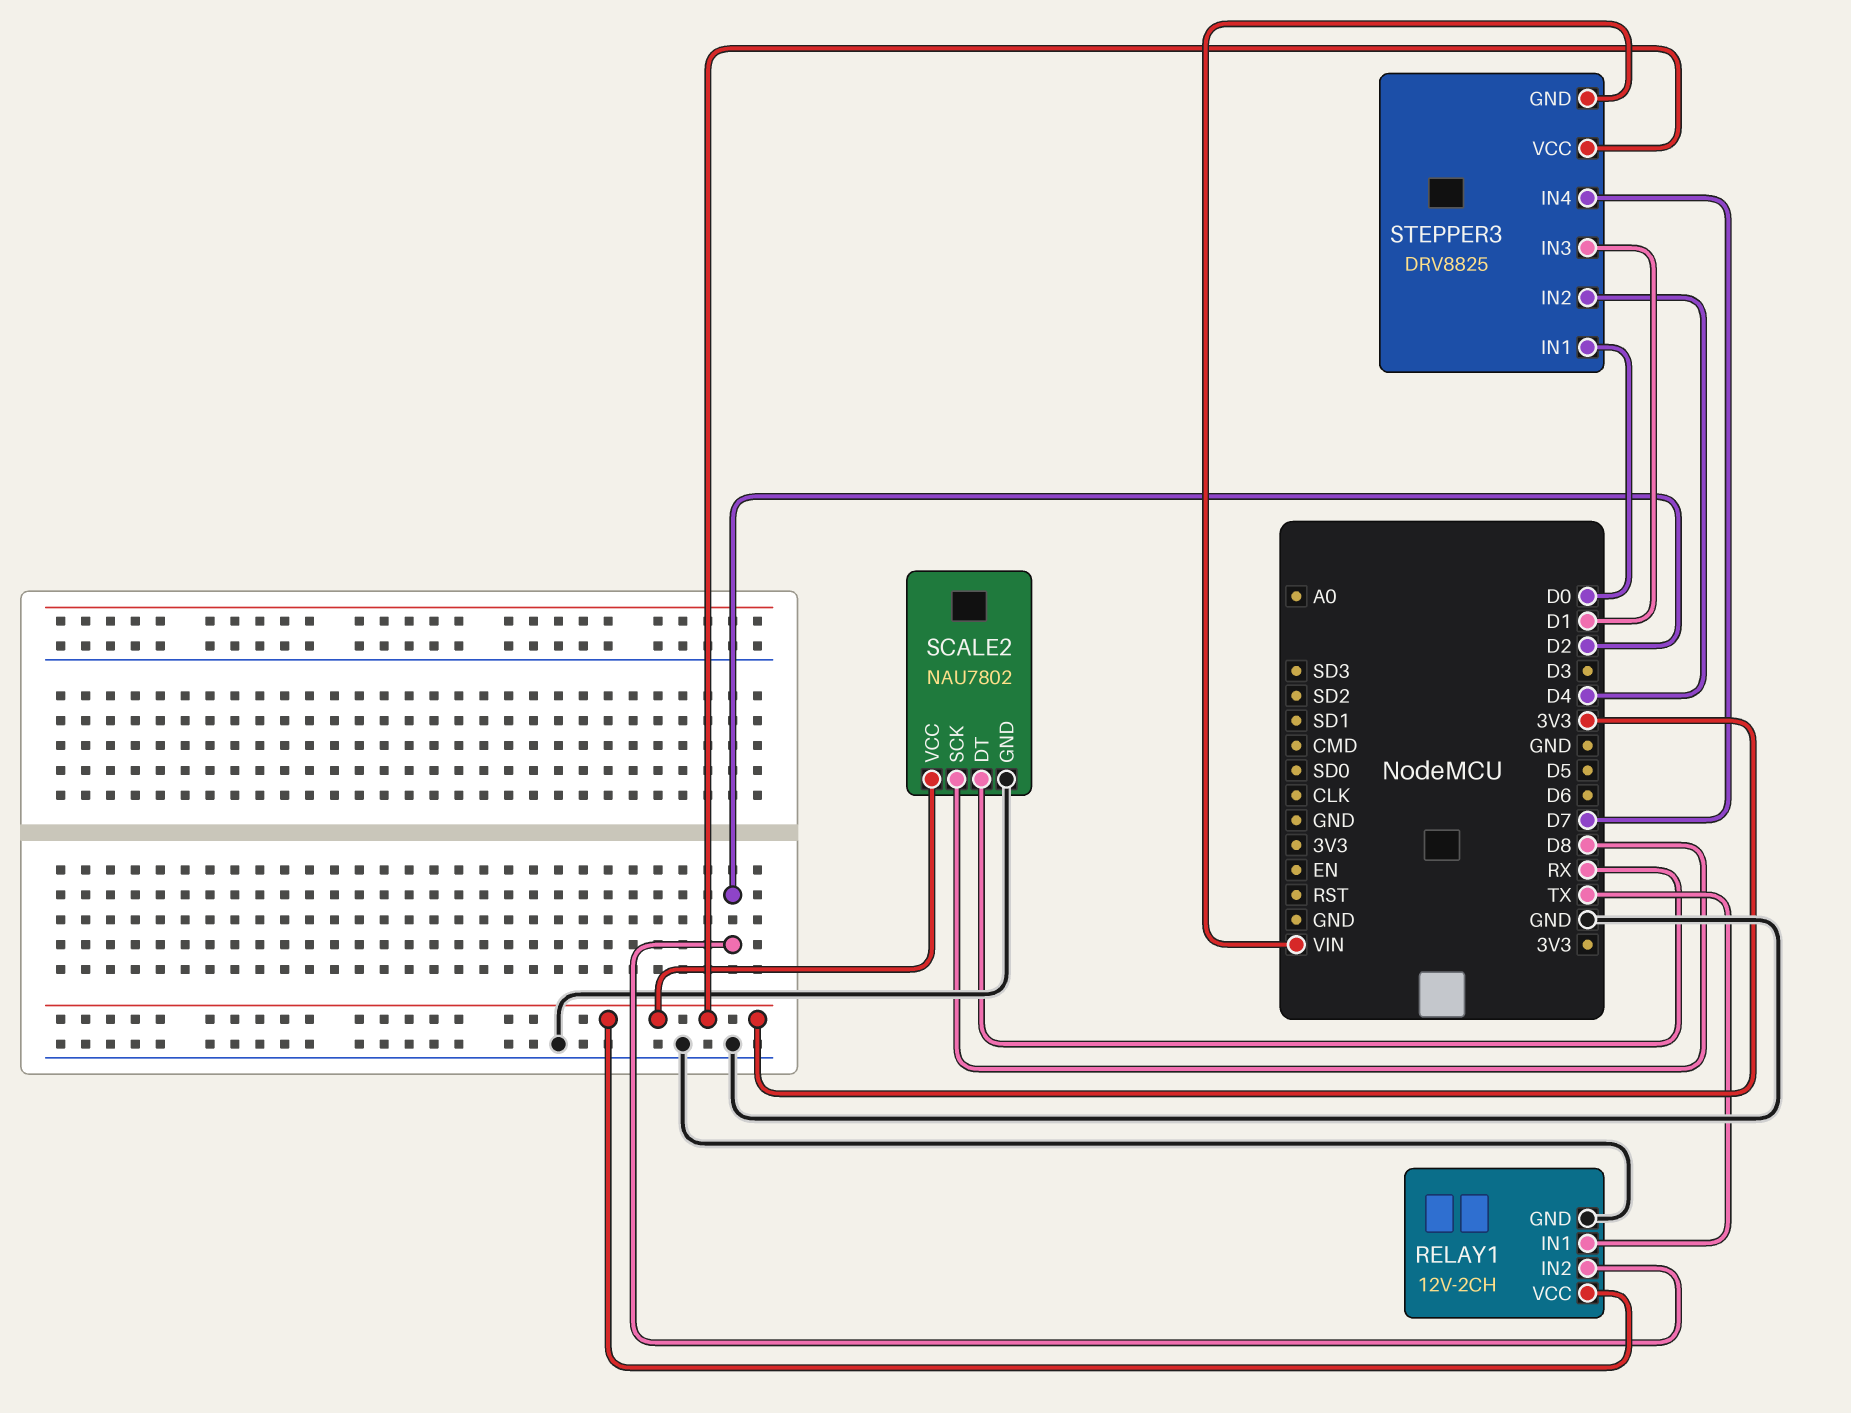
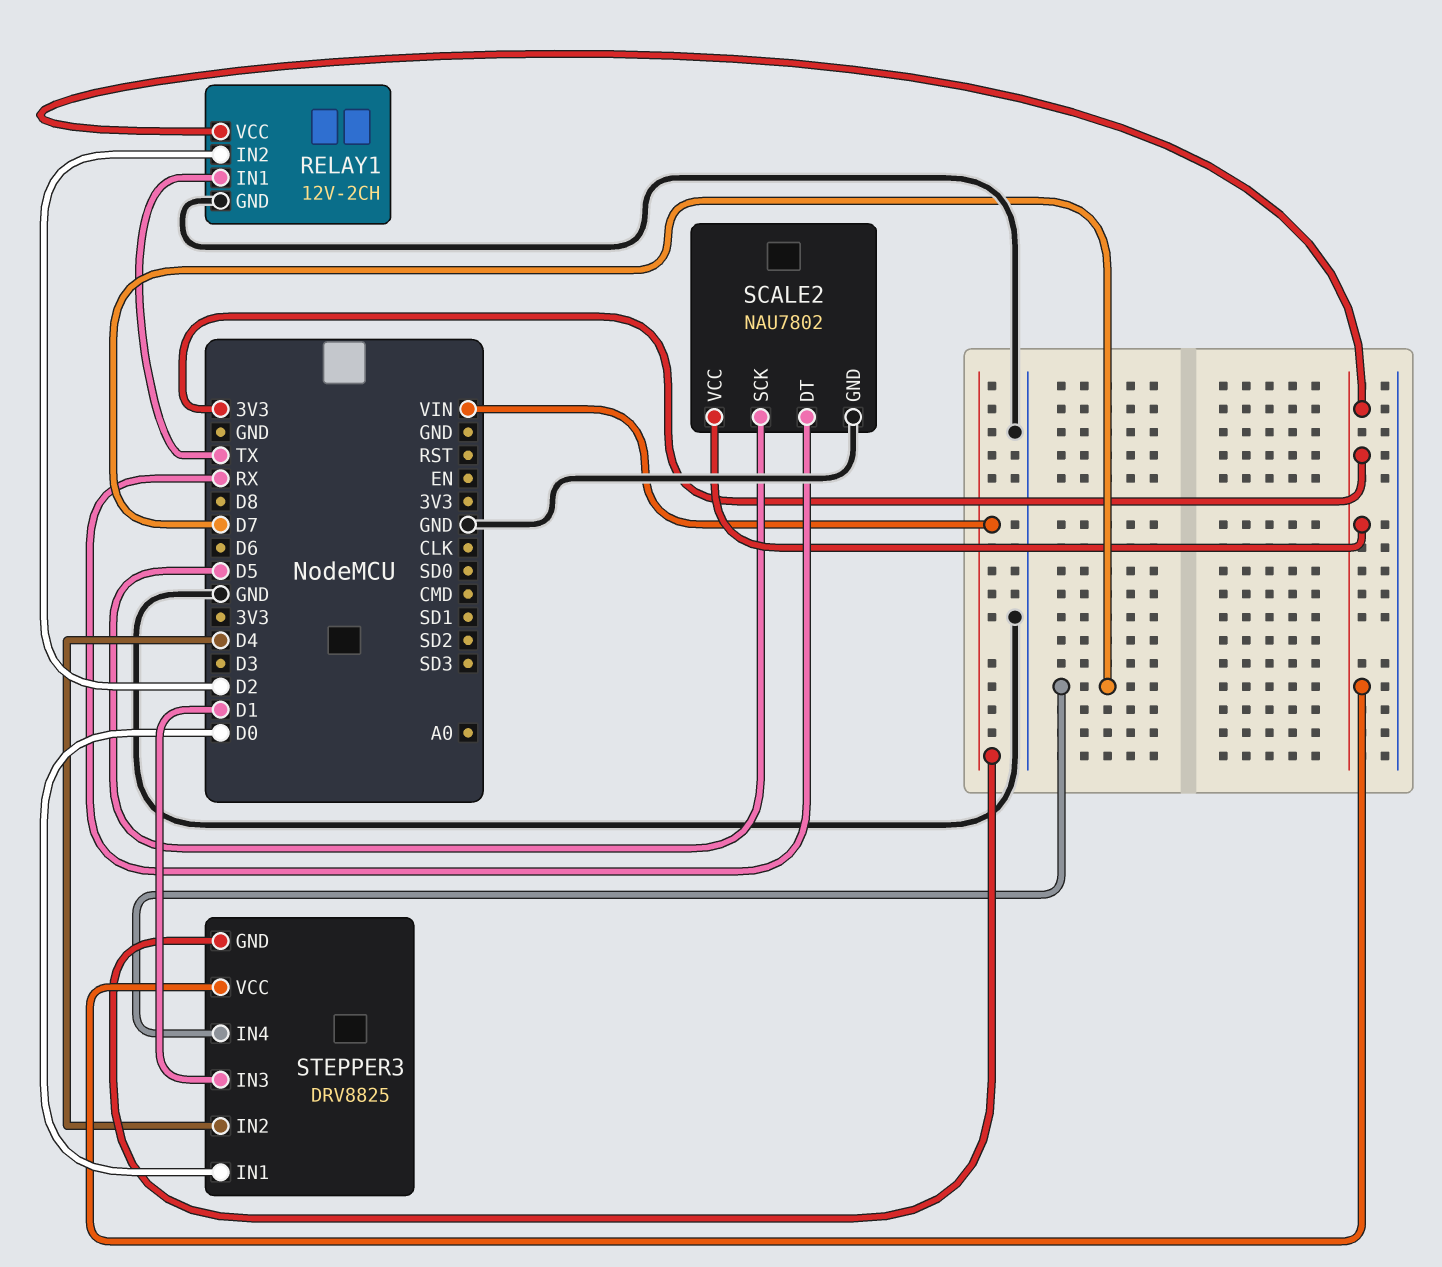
SCALE2 pin SCK: D8 -> D5

